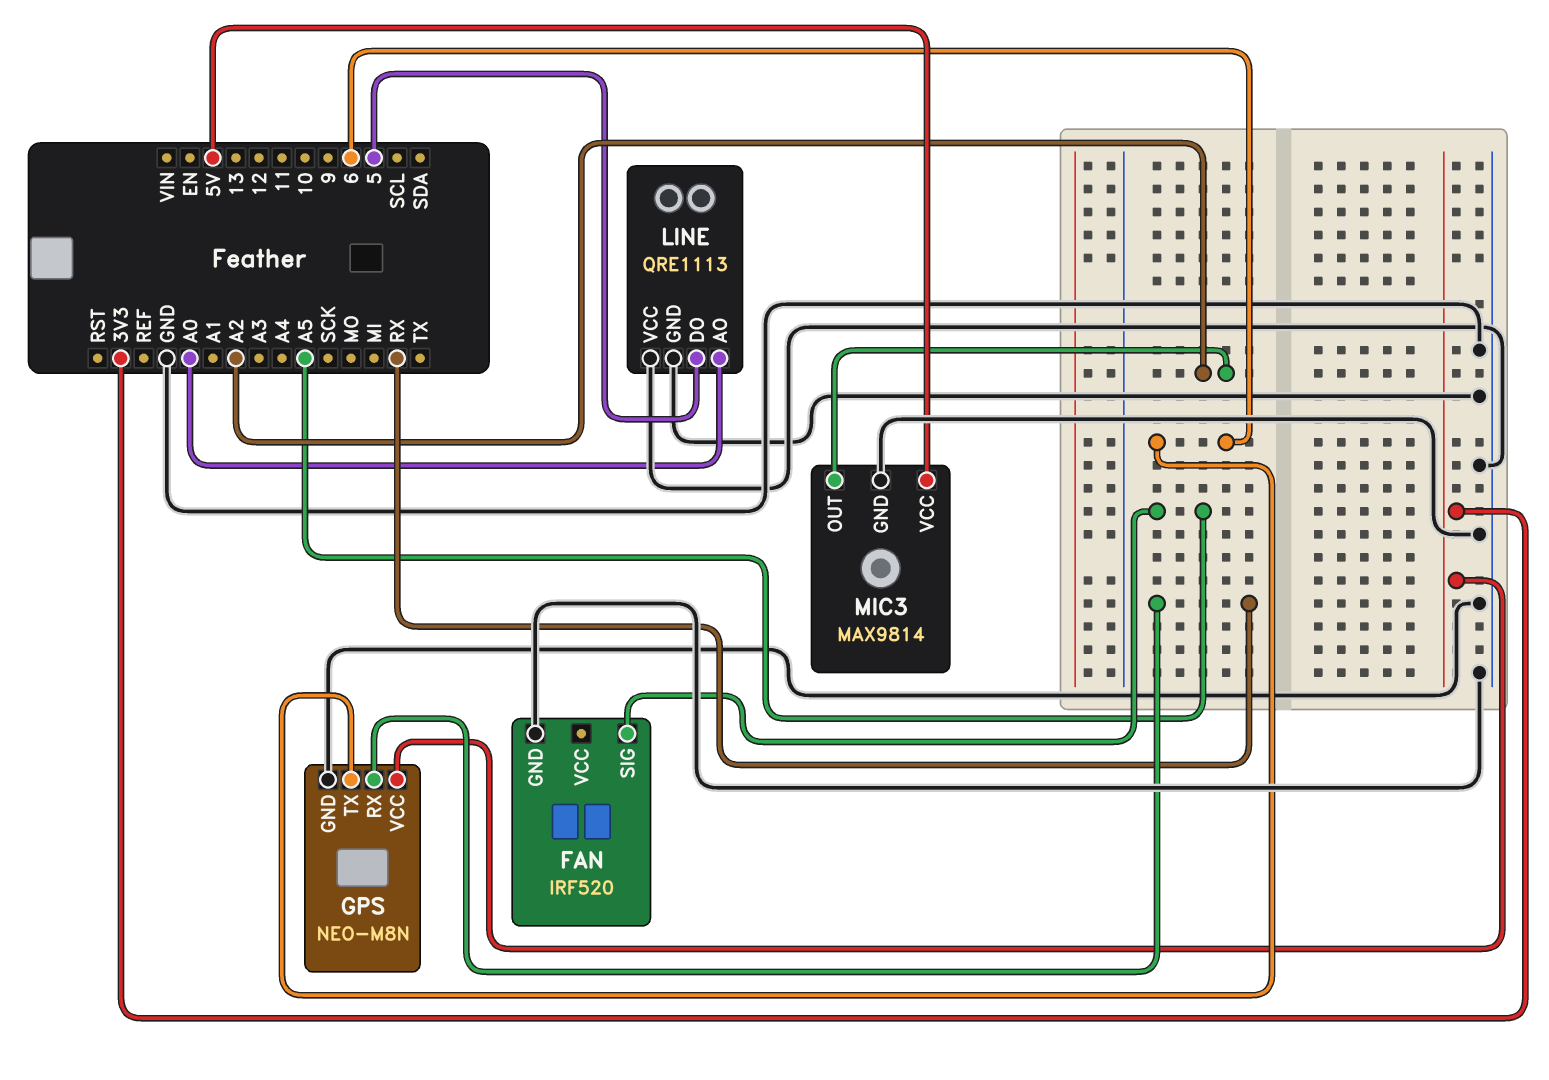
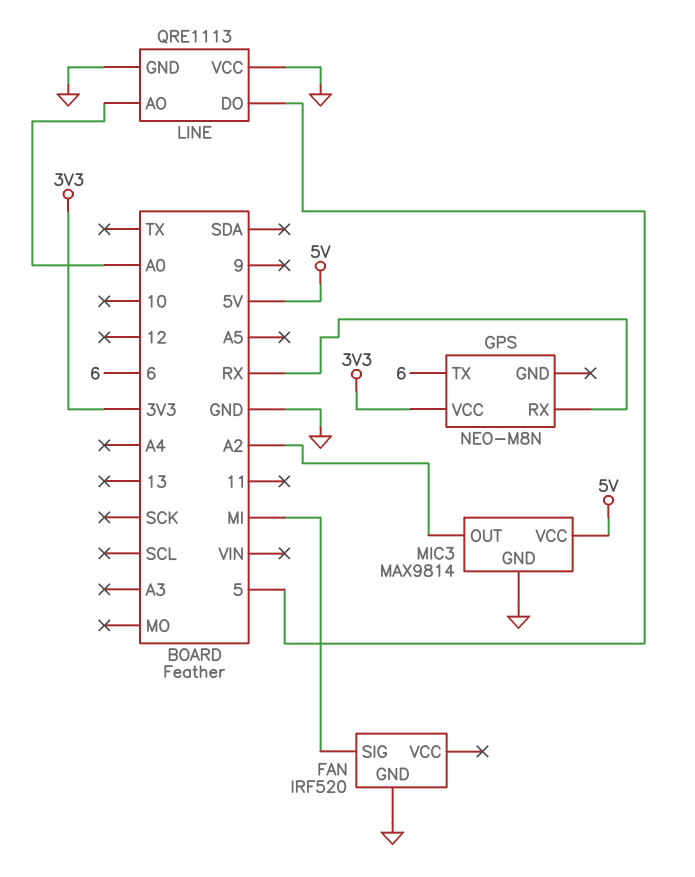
FAN pin SIG: A5 -> MI
GPS pin GND: GND -> none

